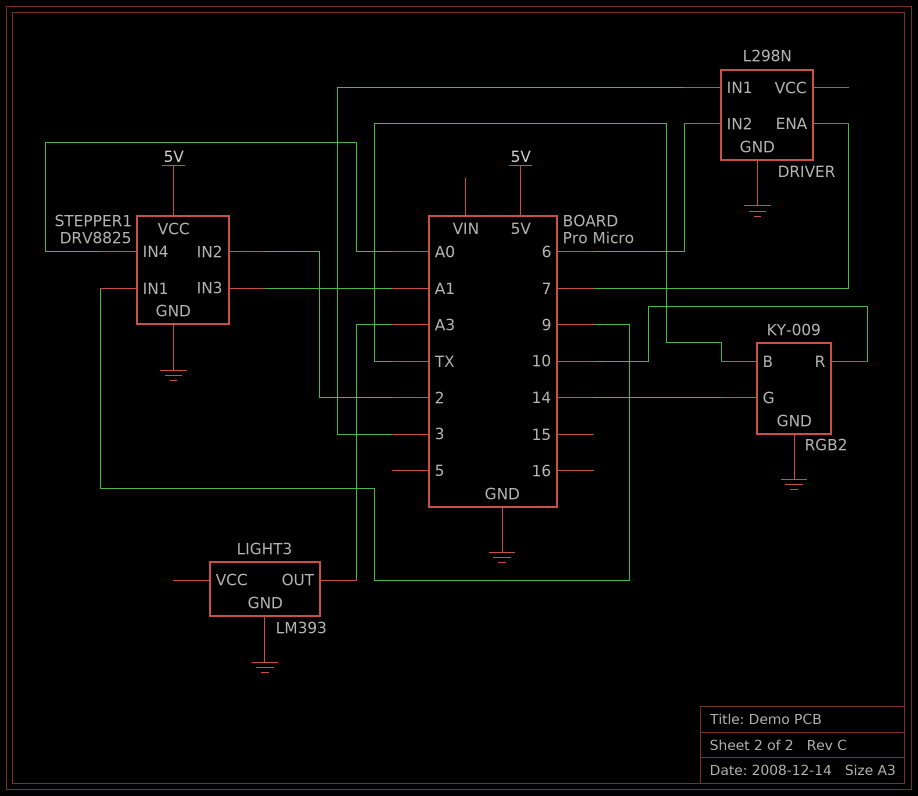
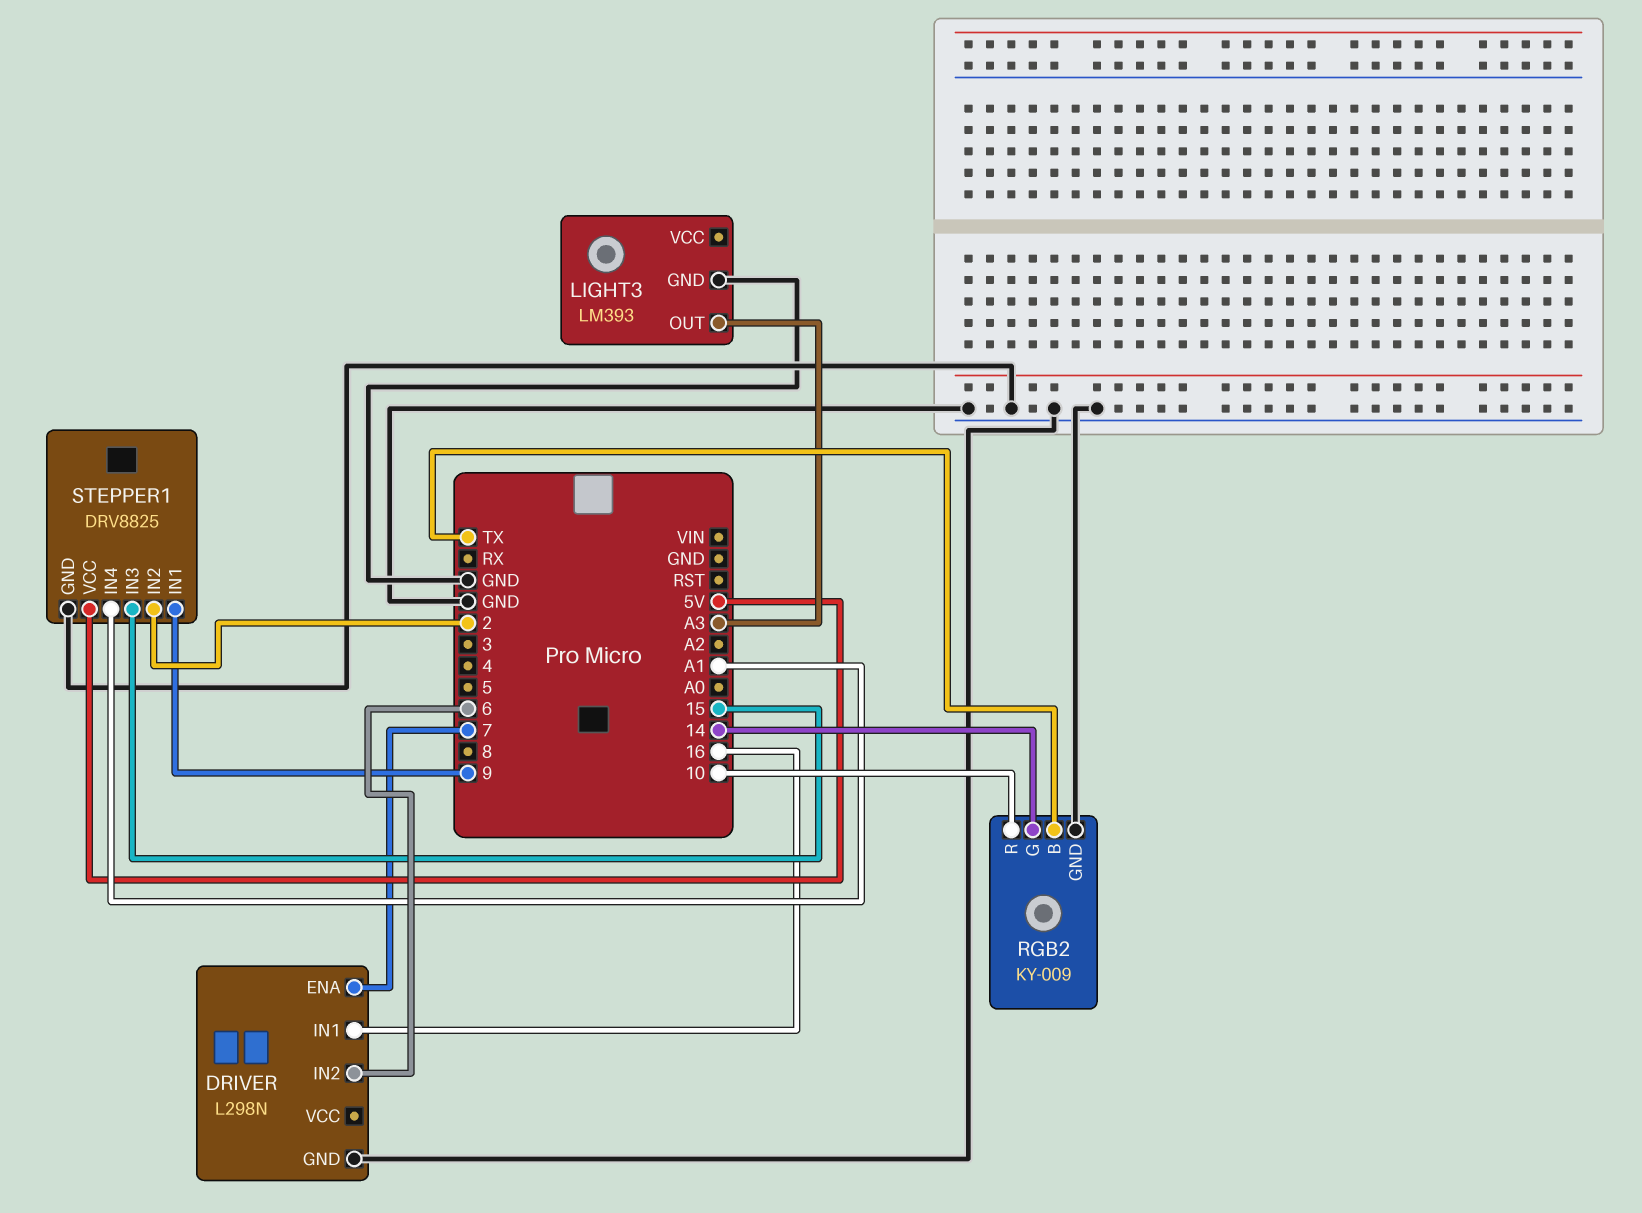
DRIVER pin IN1: 3 -> 16
STEPPER1 pin IN3: A1 -> 15
STEPPER1 pin IN4: A0 -> A1

